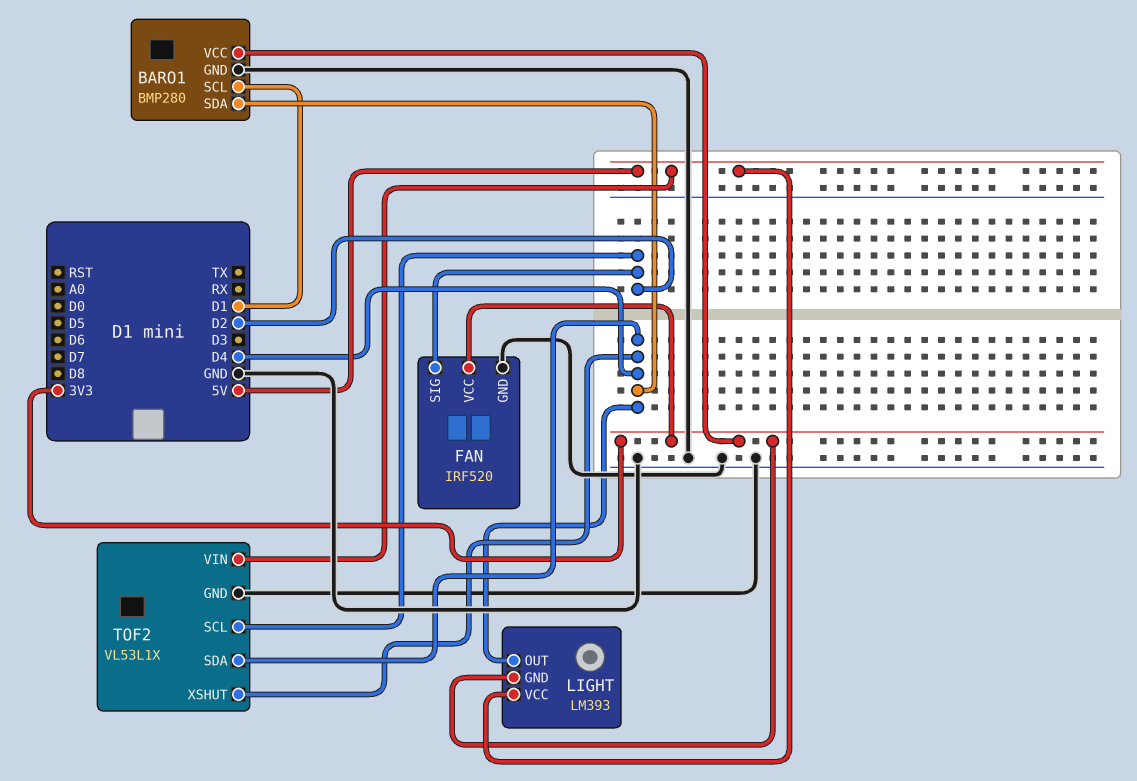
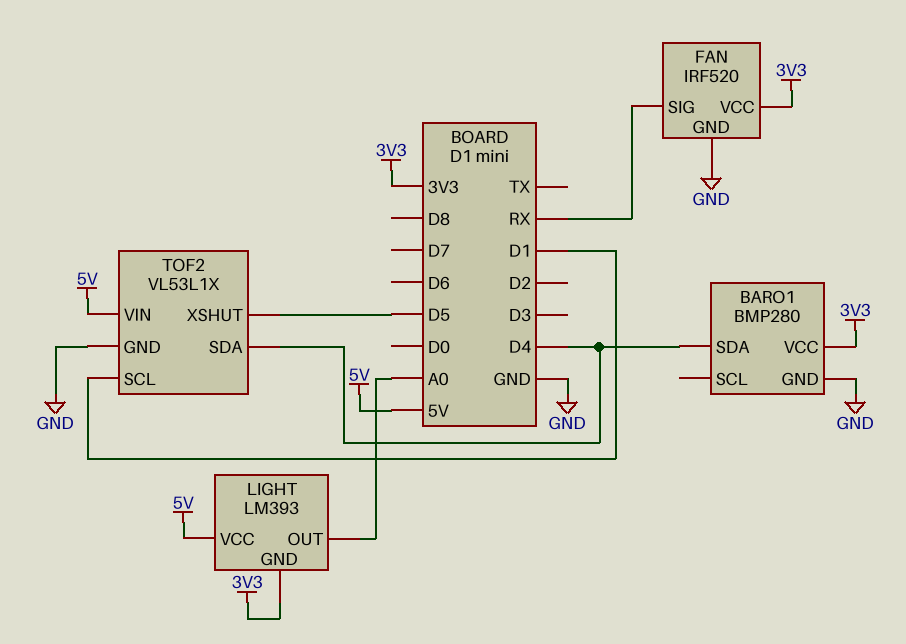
BARO1 pin SCL: D1 -> none
FAN pin SIG: D2 -> RX
LIGHT pin OUT: D4 -> A0
TOF2 pin SCL: D2 -> D1
TOF2 pin XSHUT: D4 -> D5

